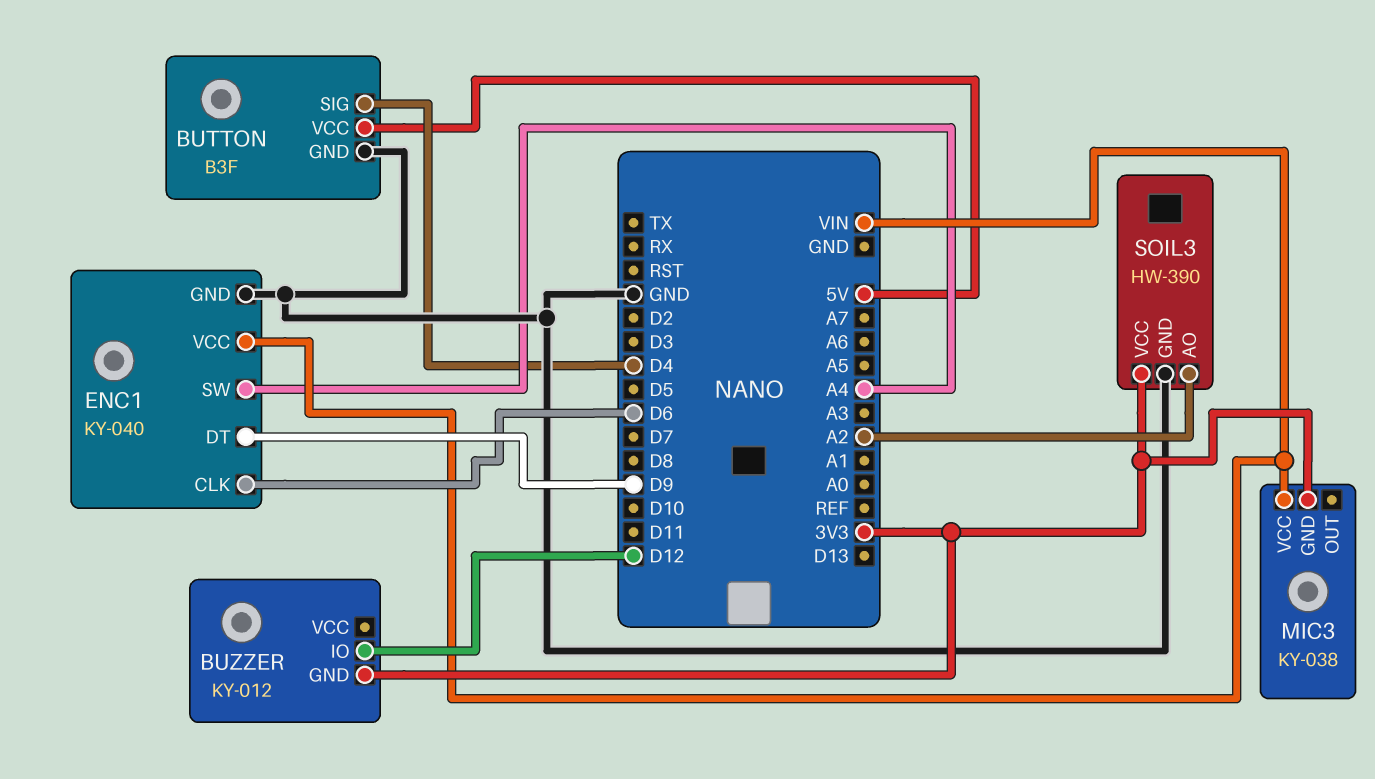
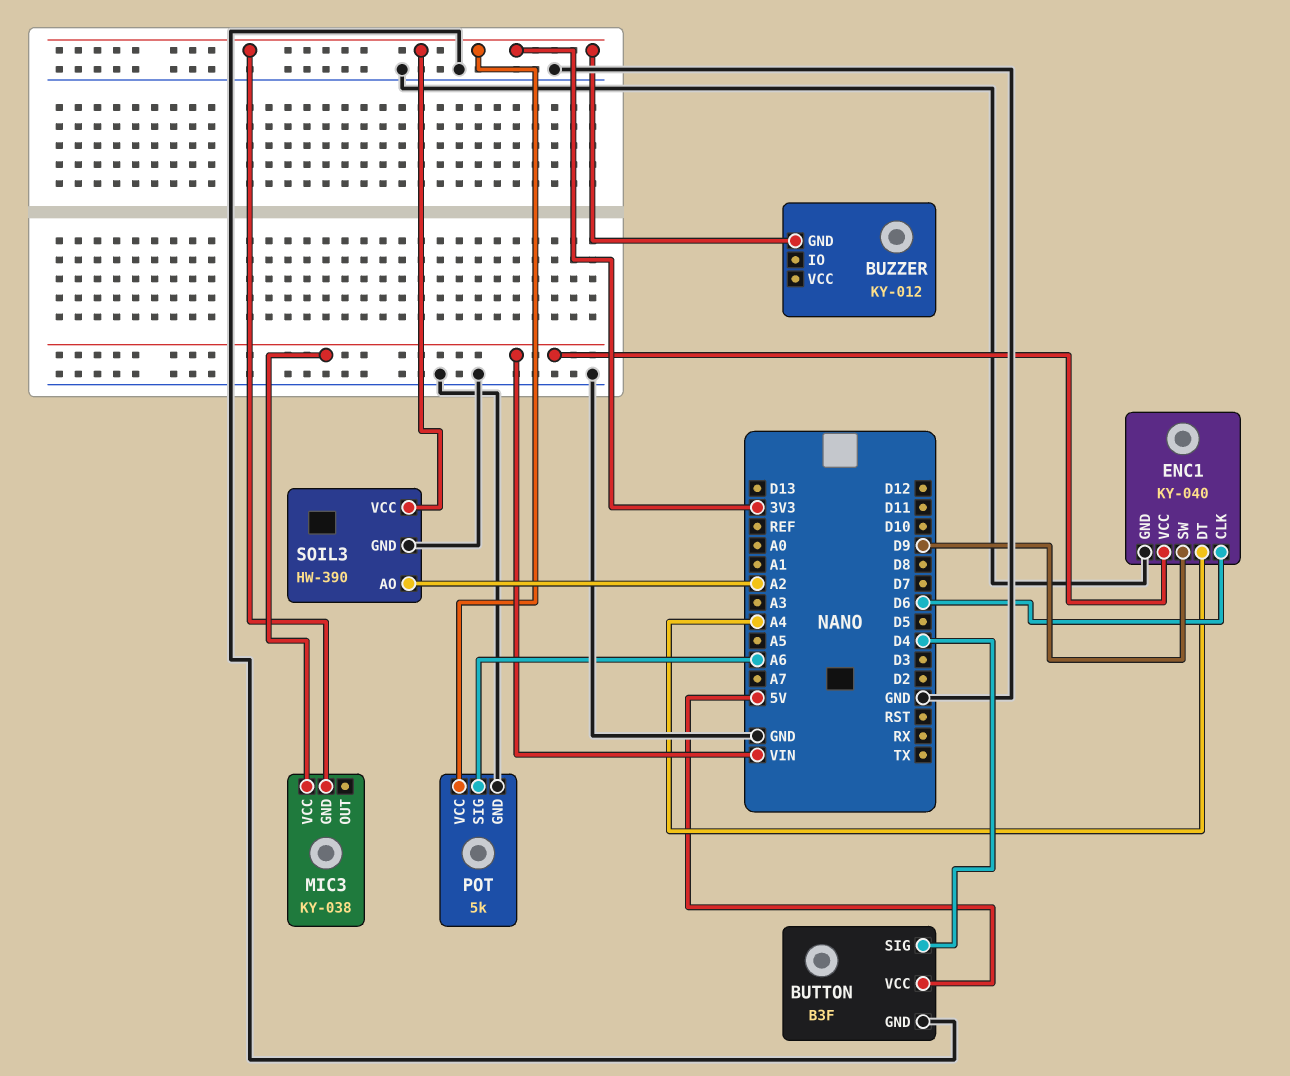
BUZZER pin IO: D12 -> none
ENC1 pin DT: D9 -> A4
ENC1 pin SW: A4 -> D9
POT: none -> 5k
POT pin GND: none -> GND
POT pin SIG: none -> A6
POT pin VCC: none -> 3V3

